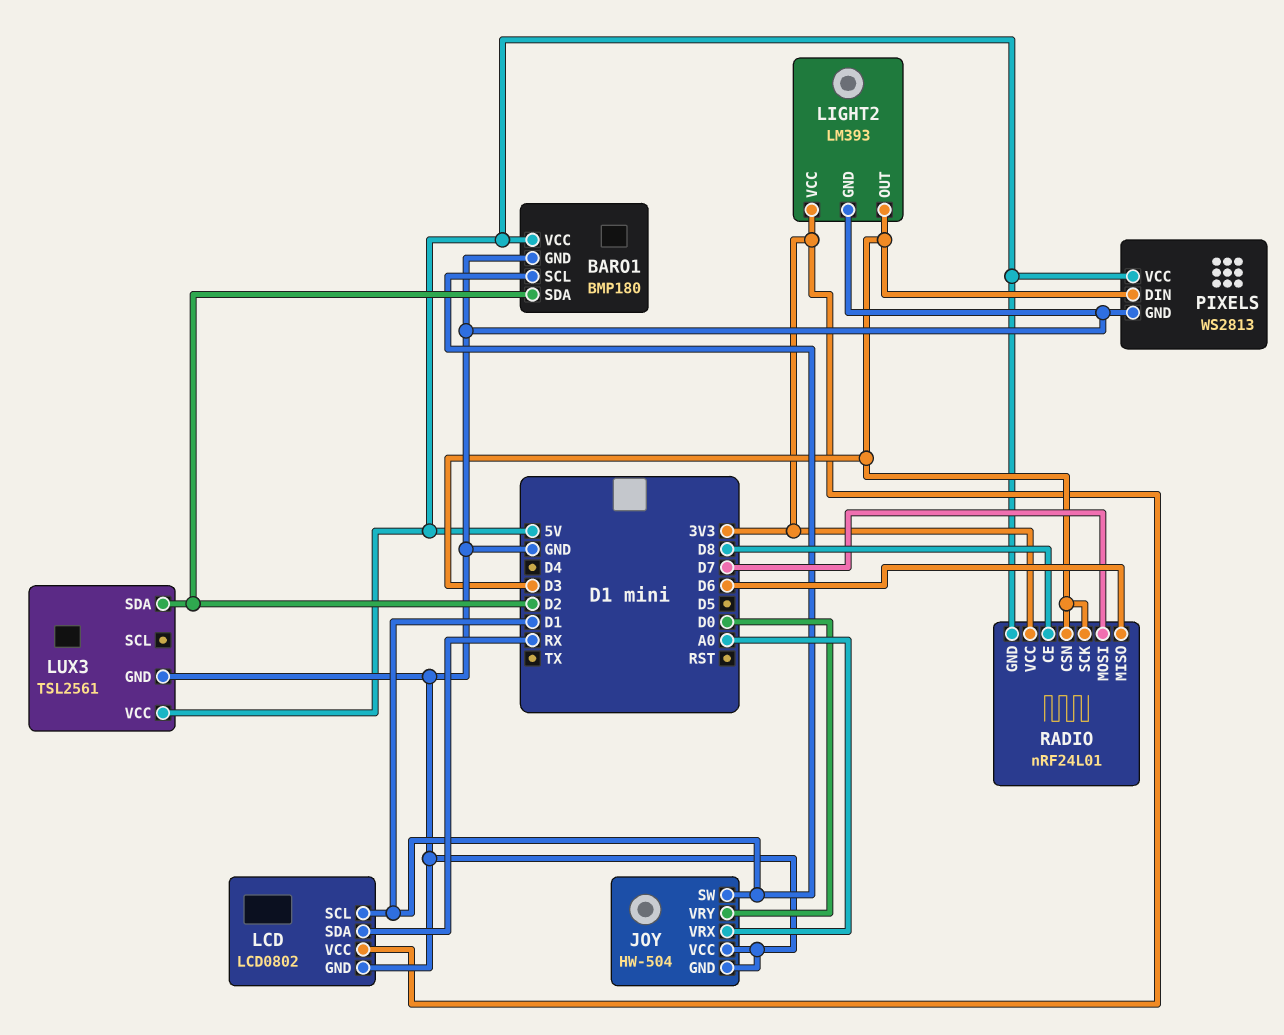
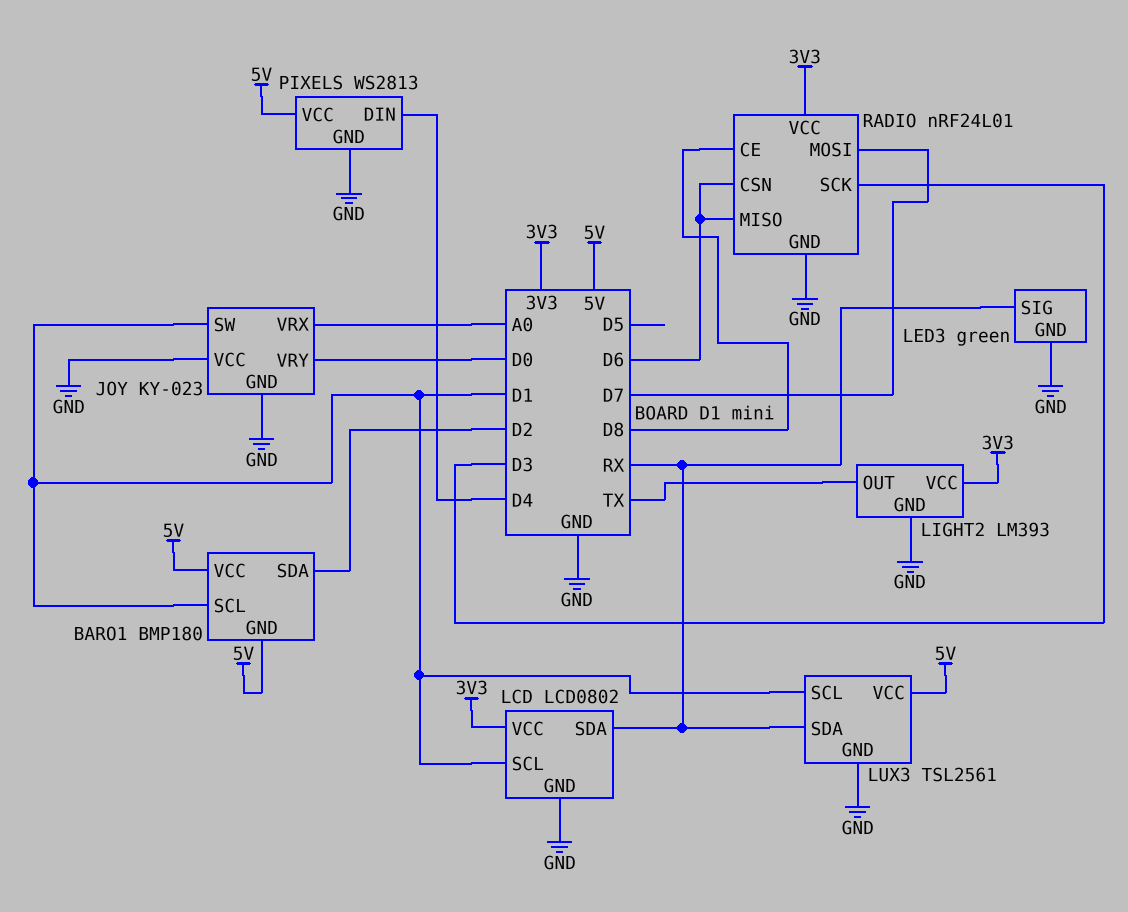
BARO1 pin GND: GND -> 5V
JOY: HW-504 -> KY-023
LED3: none -> green
LED3 pin GND: none -> GND
LED3 pin SIG: none -> RX
LIGHT2 pin OUT: D3 -> TX
LUX3 pin SCL: none -> D1
LUX3 pin SDA: D2 -> RX
PIXELS pin DIN: D3 -> D4
RADIO pin CSN: D3 -> D6
RADIO pin GND: 5V -> GND

